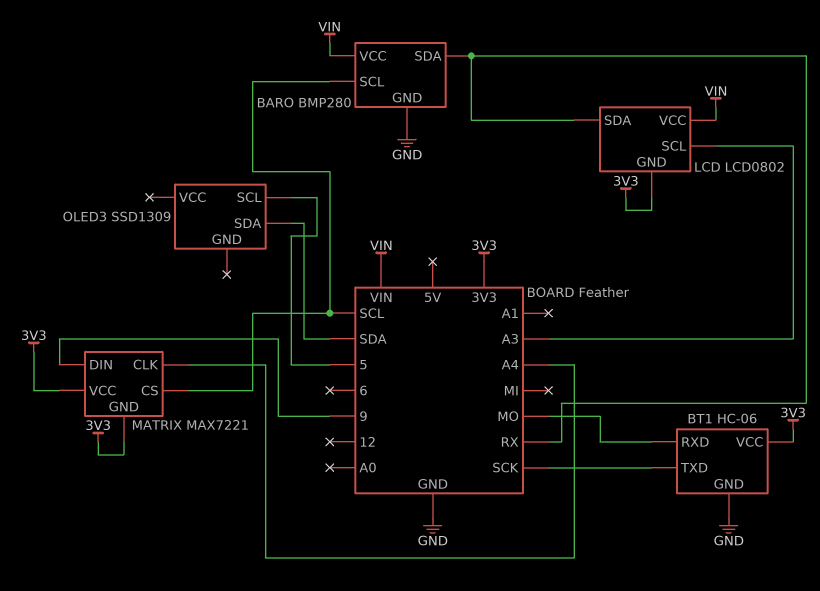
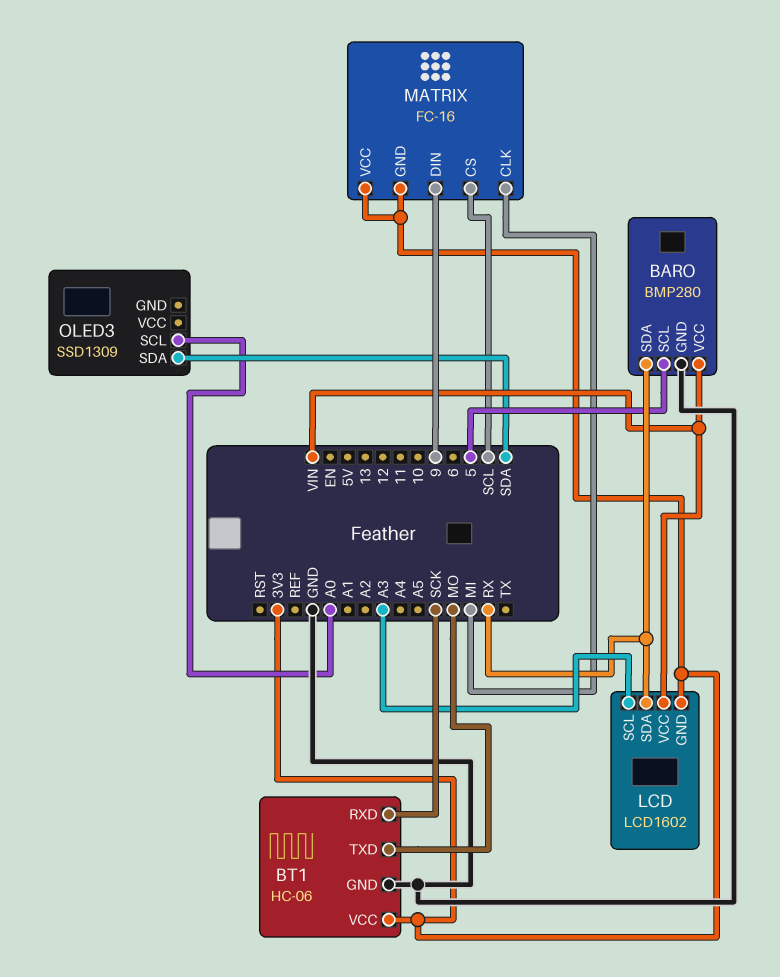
BARO pin SCL: SCL -> 5
BT1 pin RXD: MO -> SCK
BT1 pin TXD: SCK -> MO
LCD: LCD0802 -> LCD1602
MATRIX: MAX7221 -> FC-16
MATRIX pin CLK: A4 -> MI
OLED3 pin SCL: 5 -> A0

